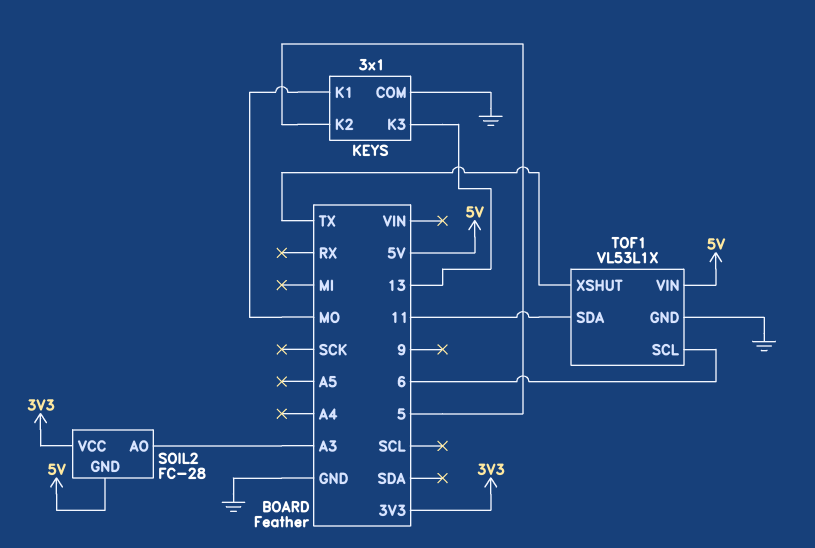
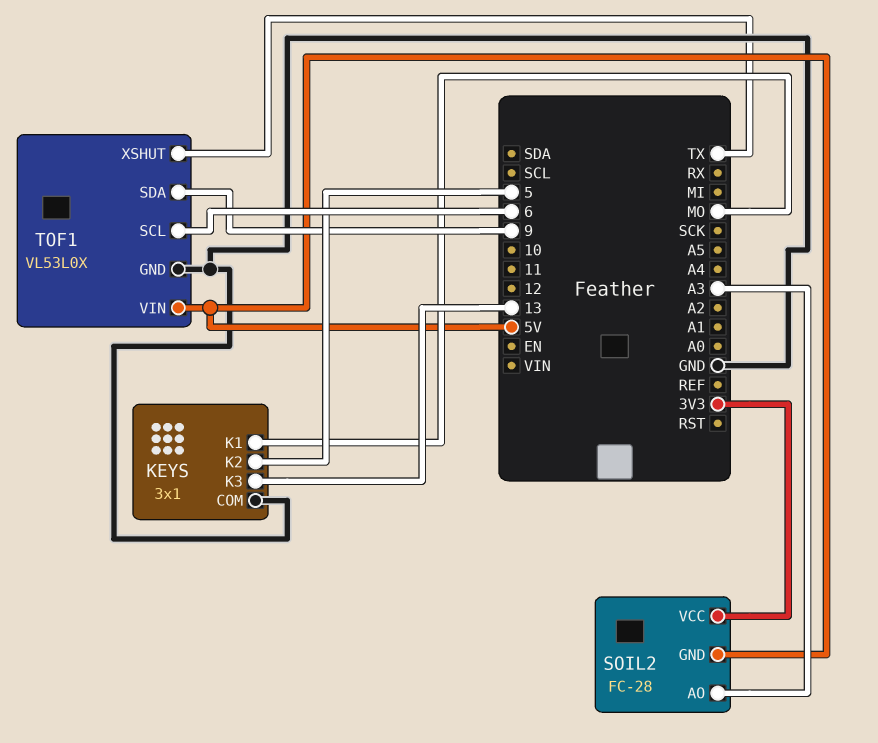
TOF1: VL53L1X -> VL53L0X
TOF1 pin SDA: 11 -> 9

